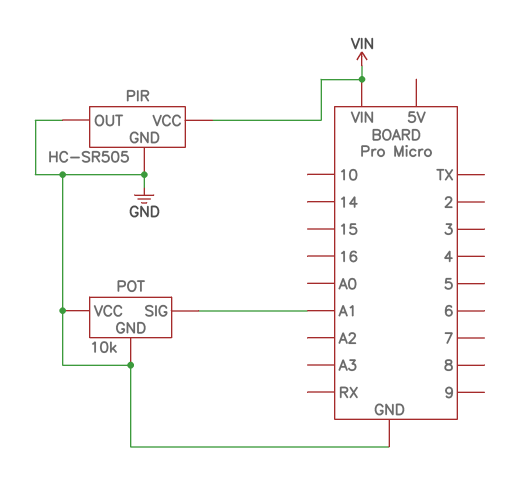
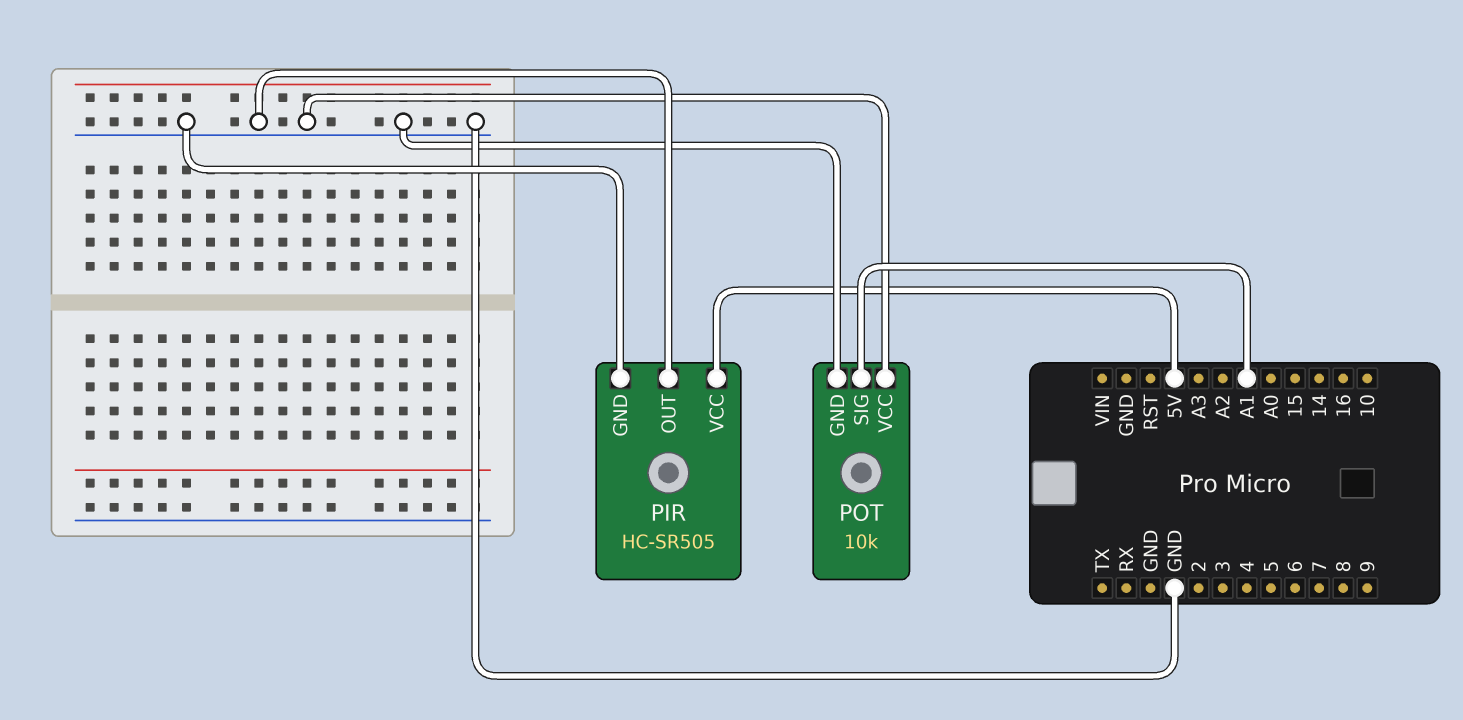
PIR pin VCC: VIN -> 5V

